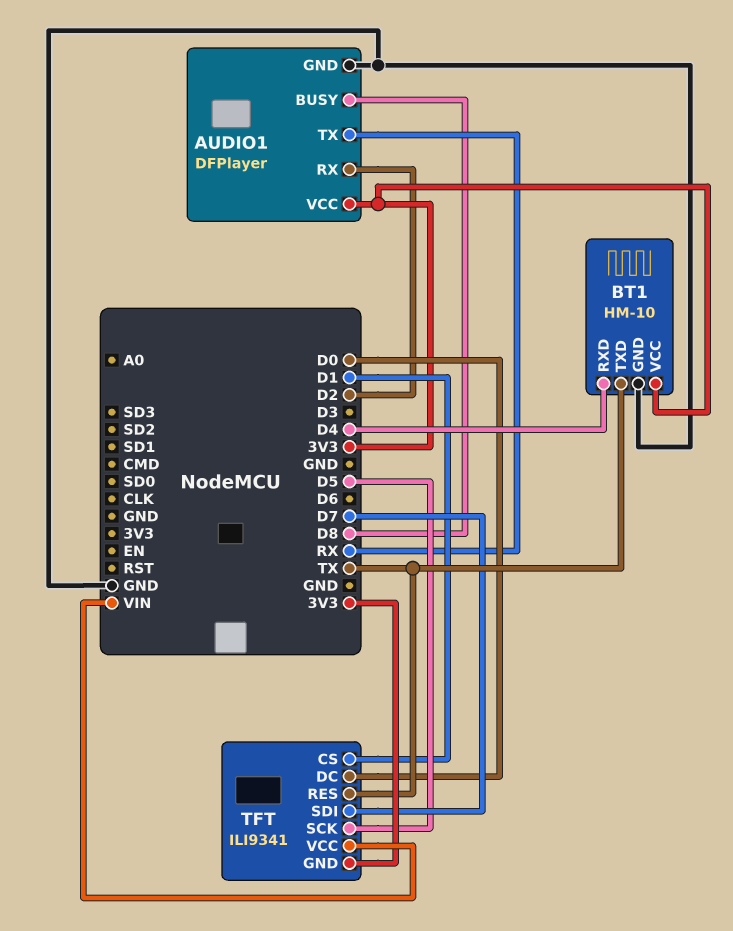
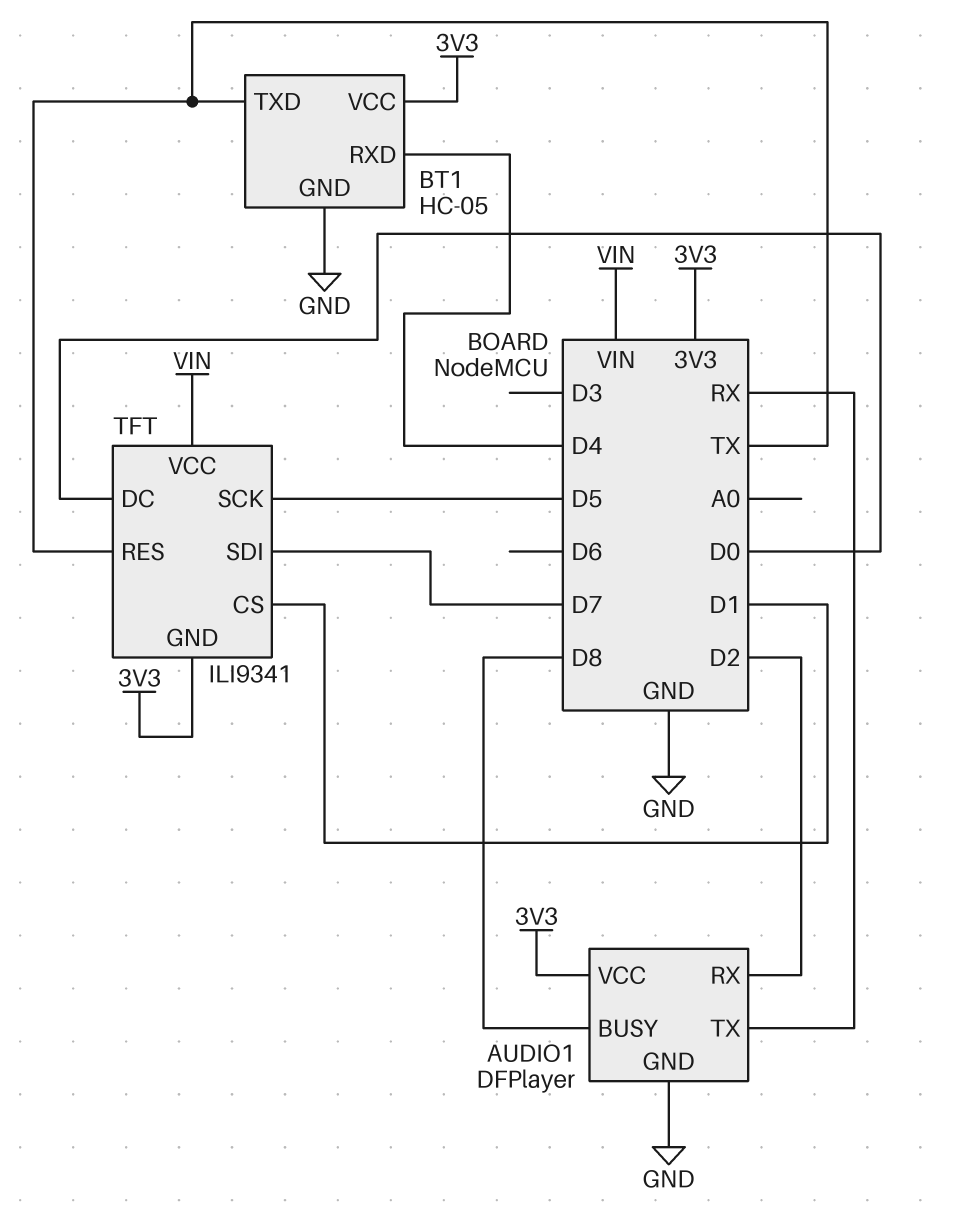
BT1: HM-10 -> HC-05

